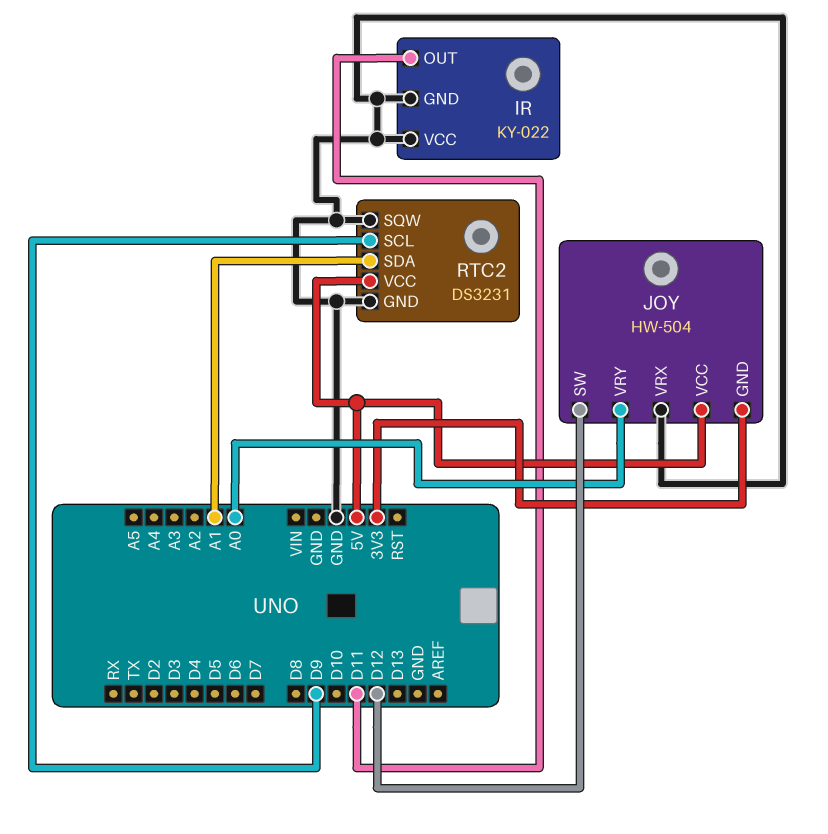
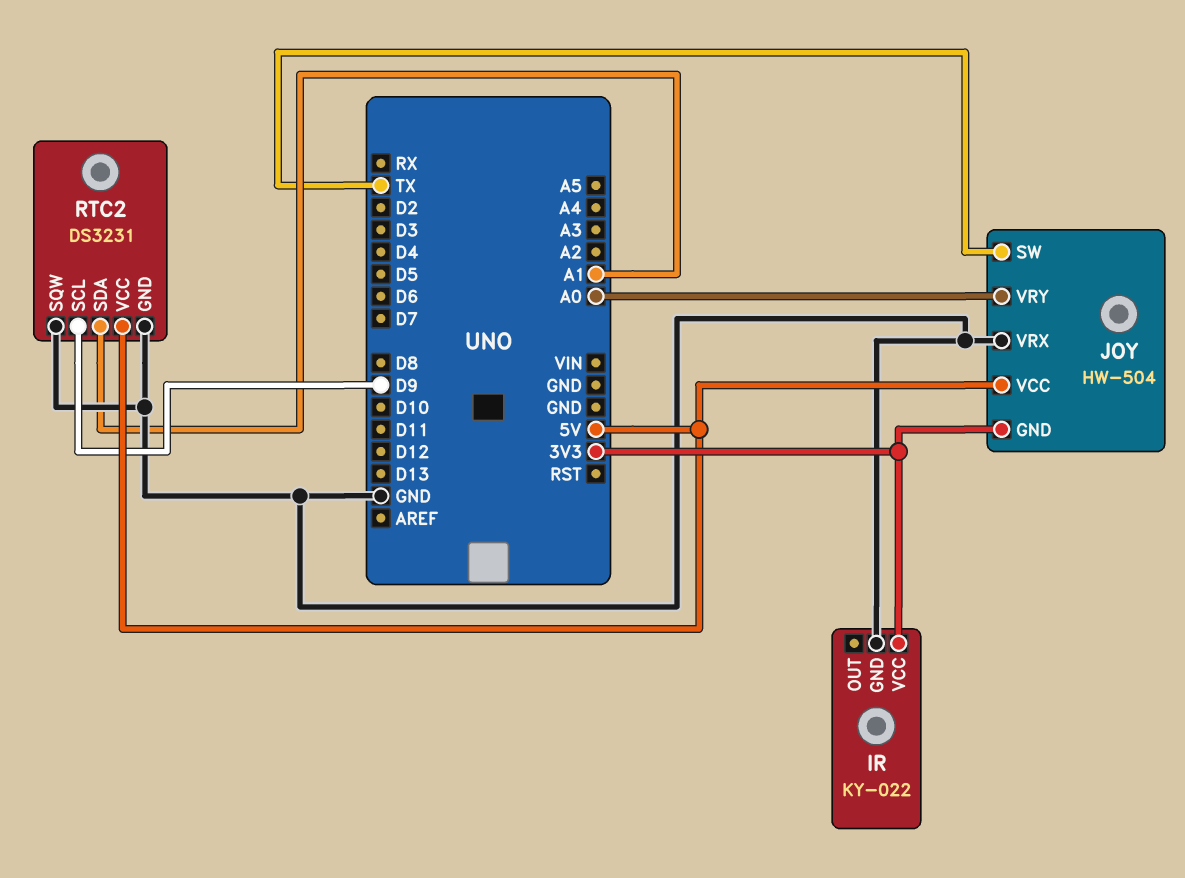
IR pin OUT: D11 -> none
IR pin VCC: GND -> 3V3
JOY pin SW: D12 -> TX

